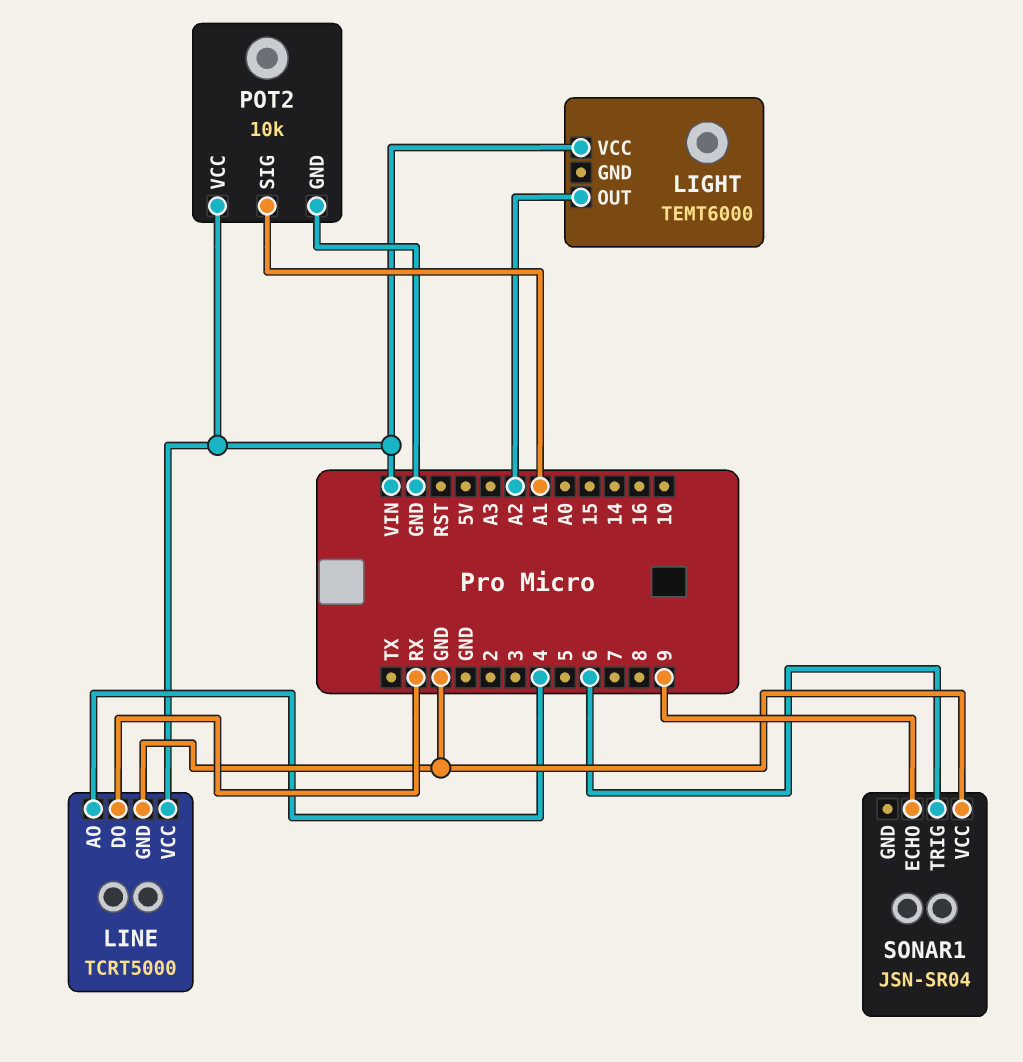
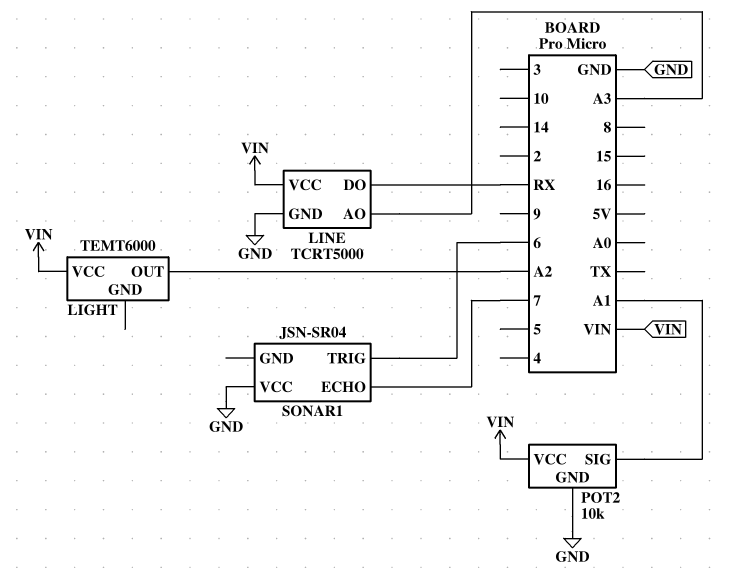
LINE pin AO: 4 -> A3
SONAR1 pin ECHO: 9 -> 7

